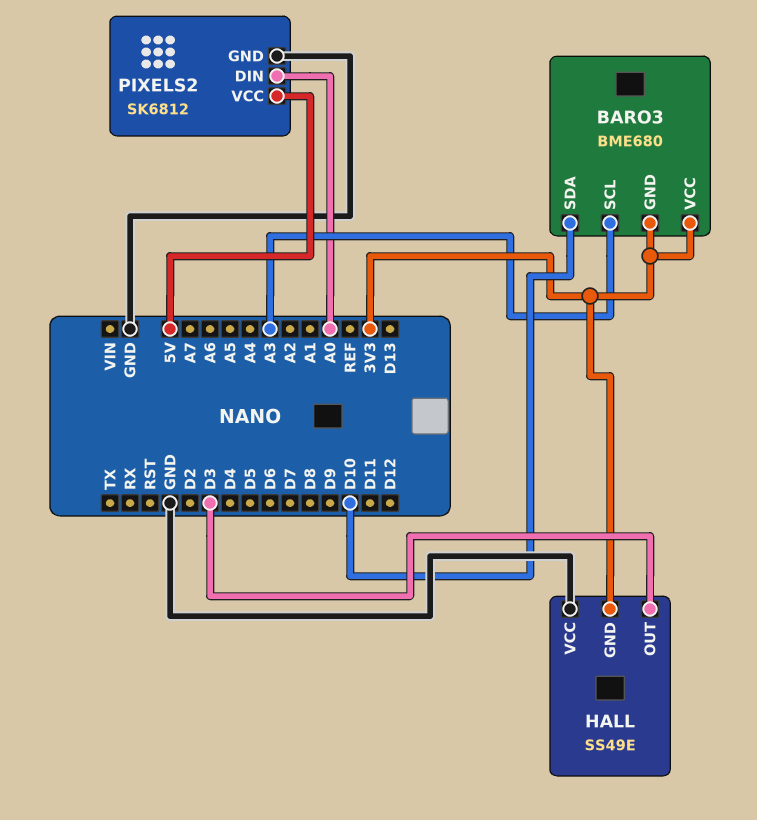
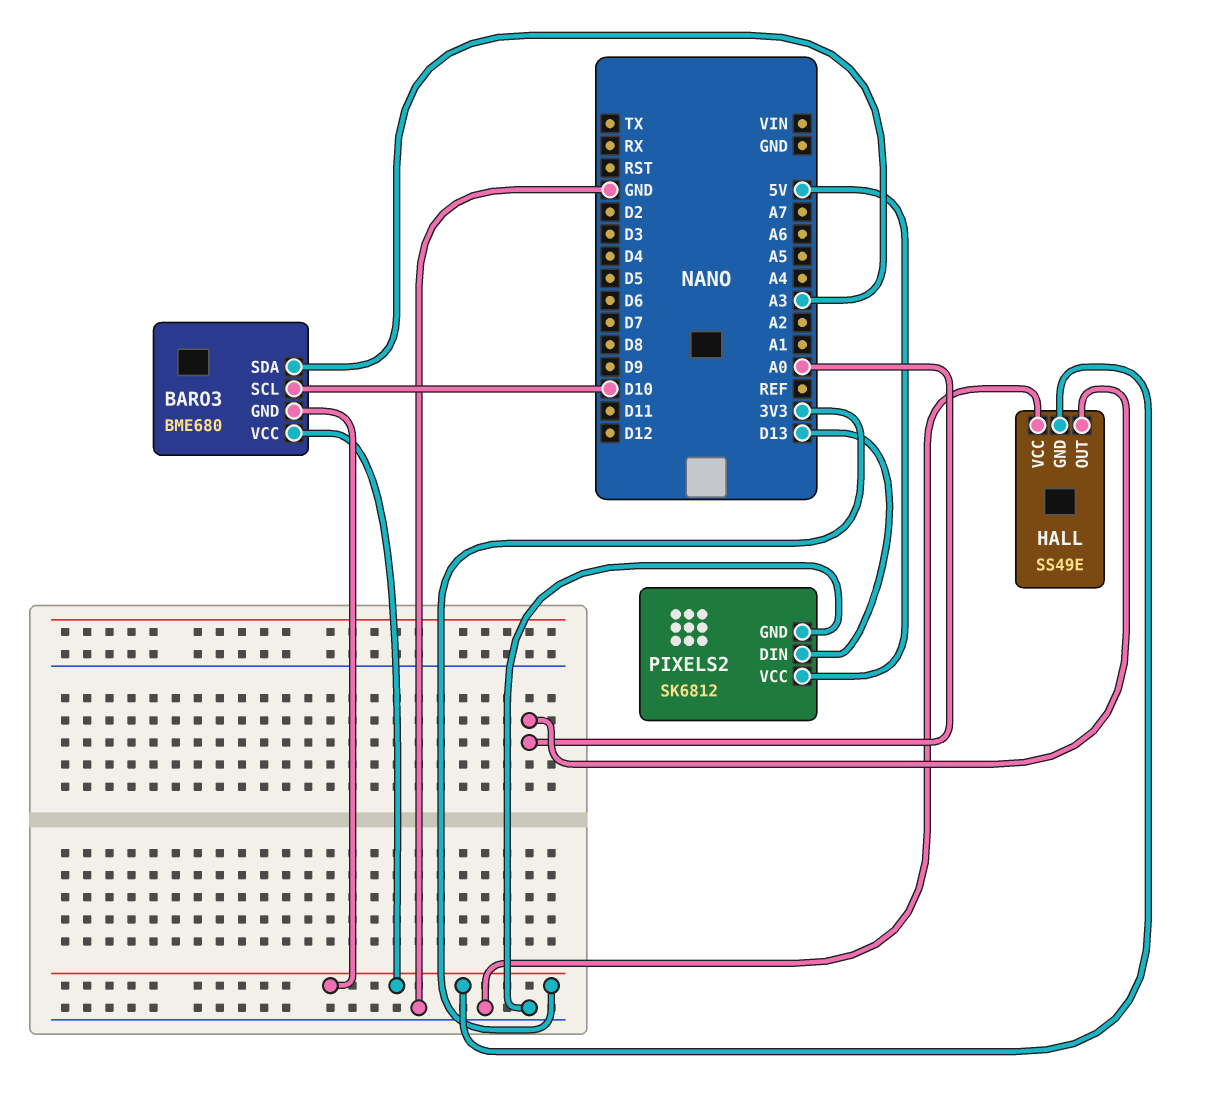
BARO3 pin SCL: A3 -> D10
BARO3 pin SDA: D10 -> A3
HALL pin OUT: D3 -> A0
PIXELS2 pin DIN: A0 -> D13

